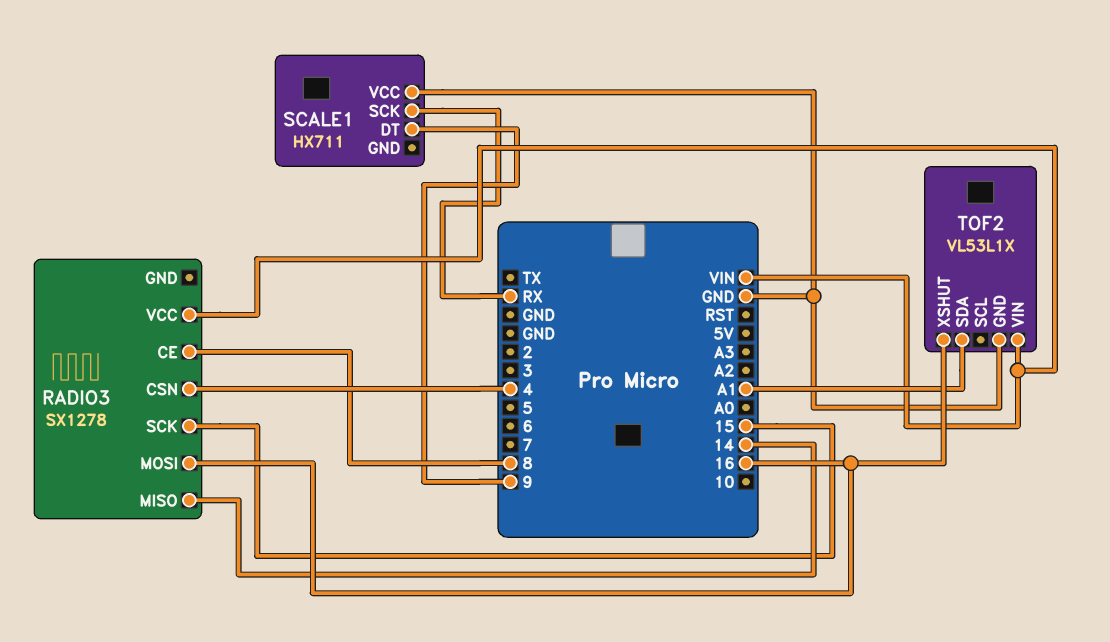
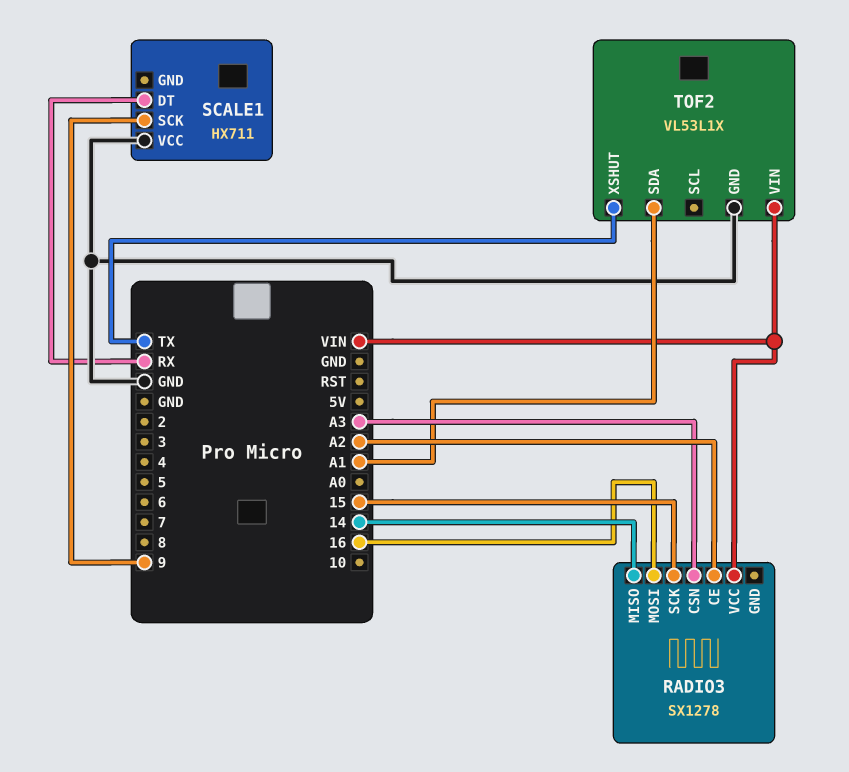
RADIO3 pin CE: 8 -> A2
RADIO3 pin CSN: 4 -> A3
SCALE1 pin DT: 9 -> RX
SCALE1 pin SCK: RX -> 9
TOF2 pin XSHUT: 16 -> TX

